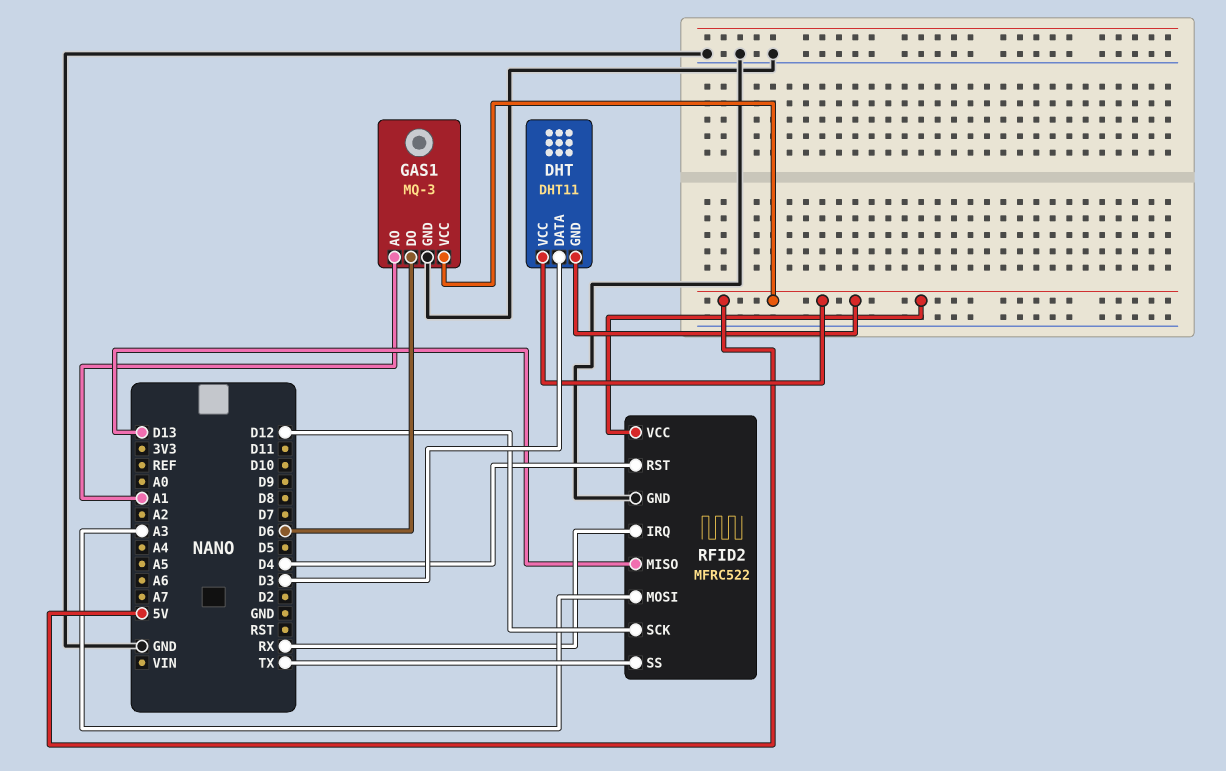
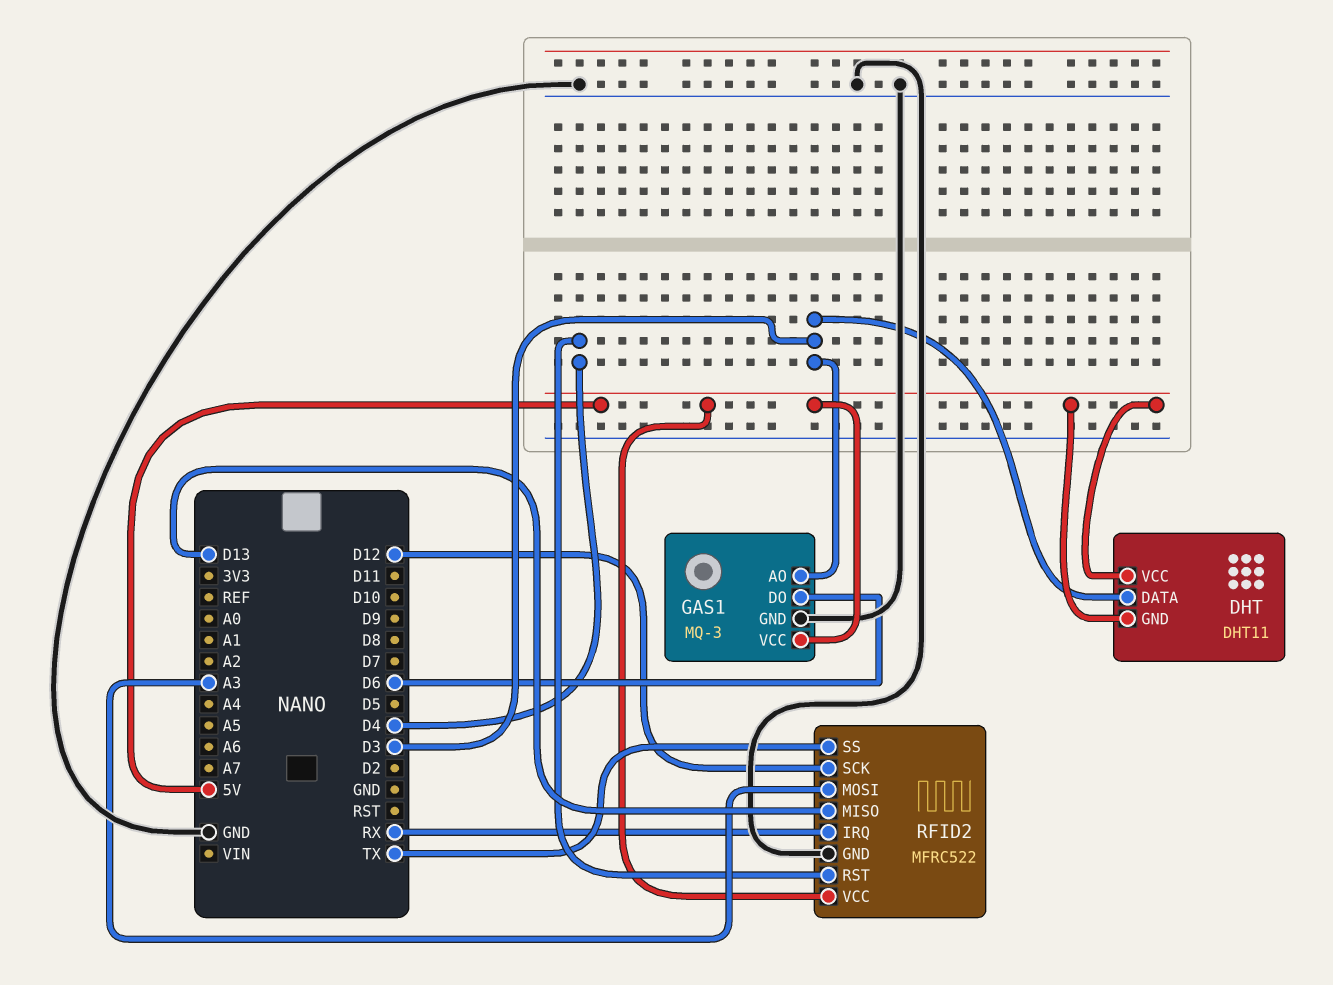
GAS1 pin AO: A1 -> D3

